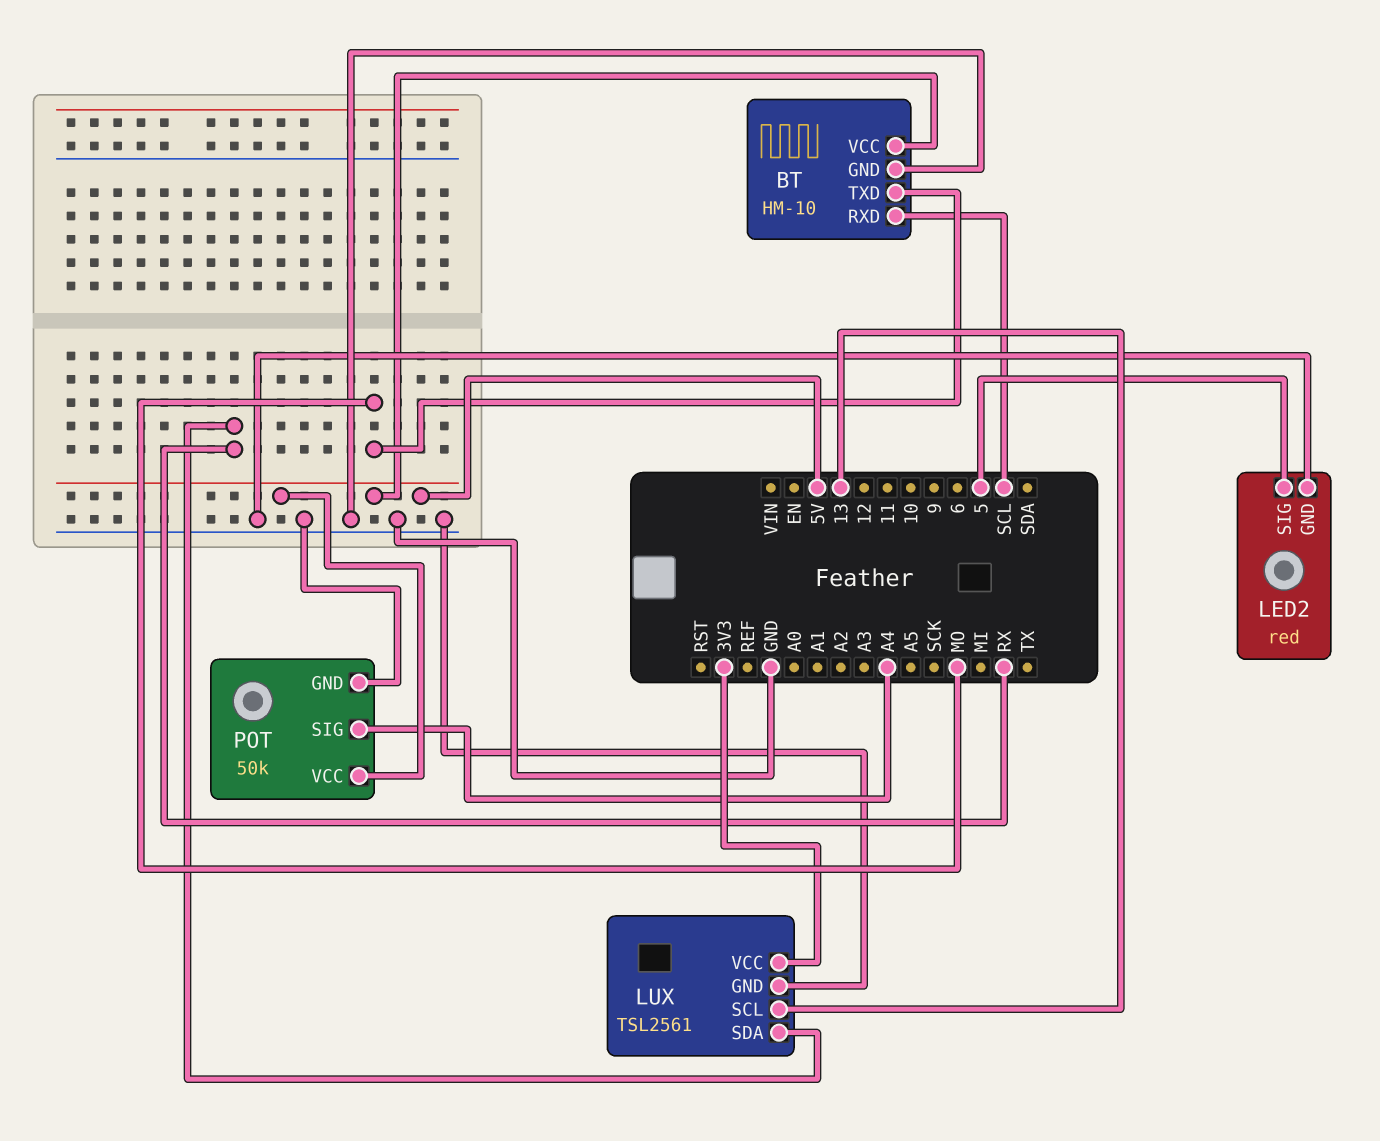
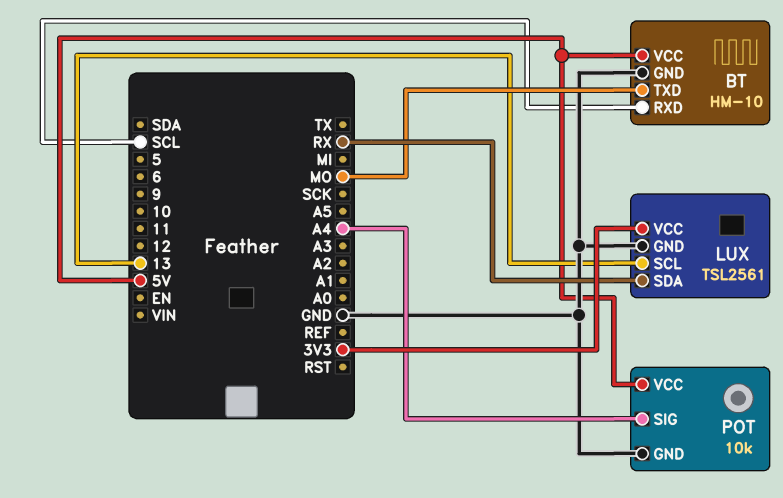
LED2: red -> none
LED2 pin GND: GND -> none
LED2 pin SIG: 5 -> none
POT: 50k -> 10k

